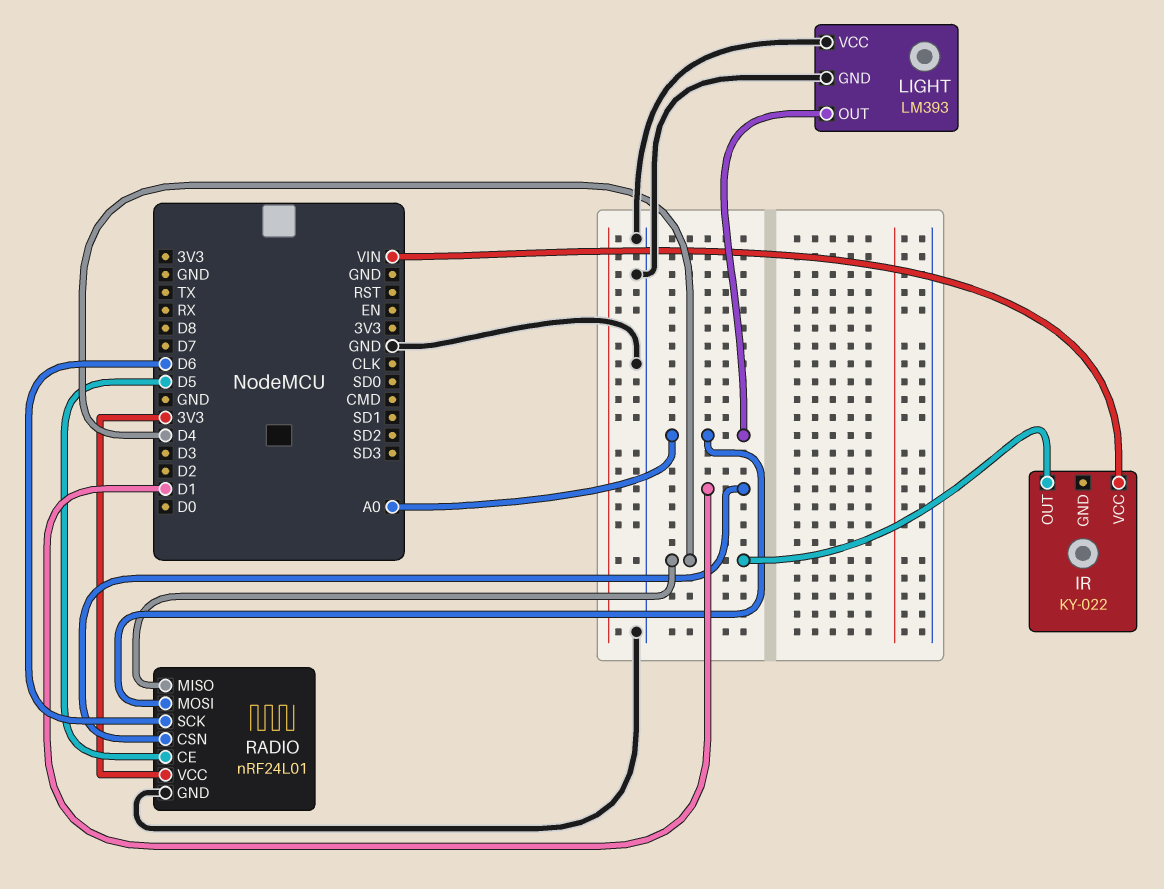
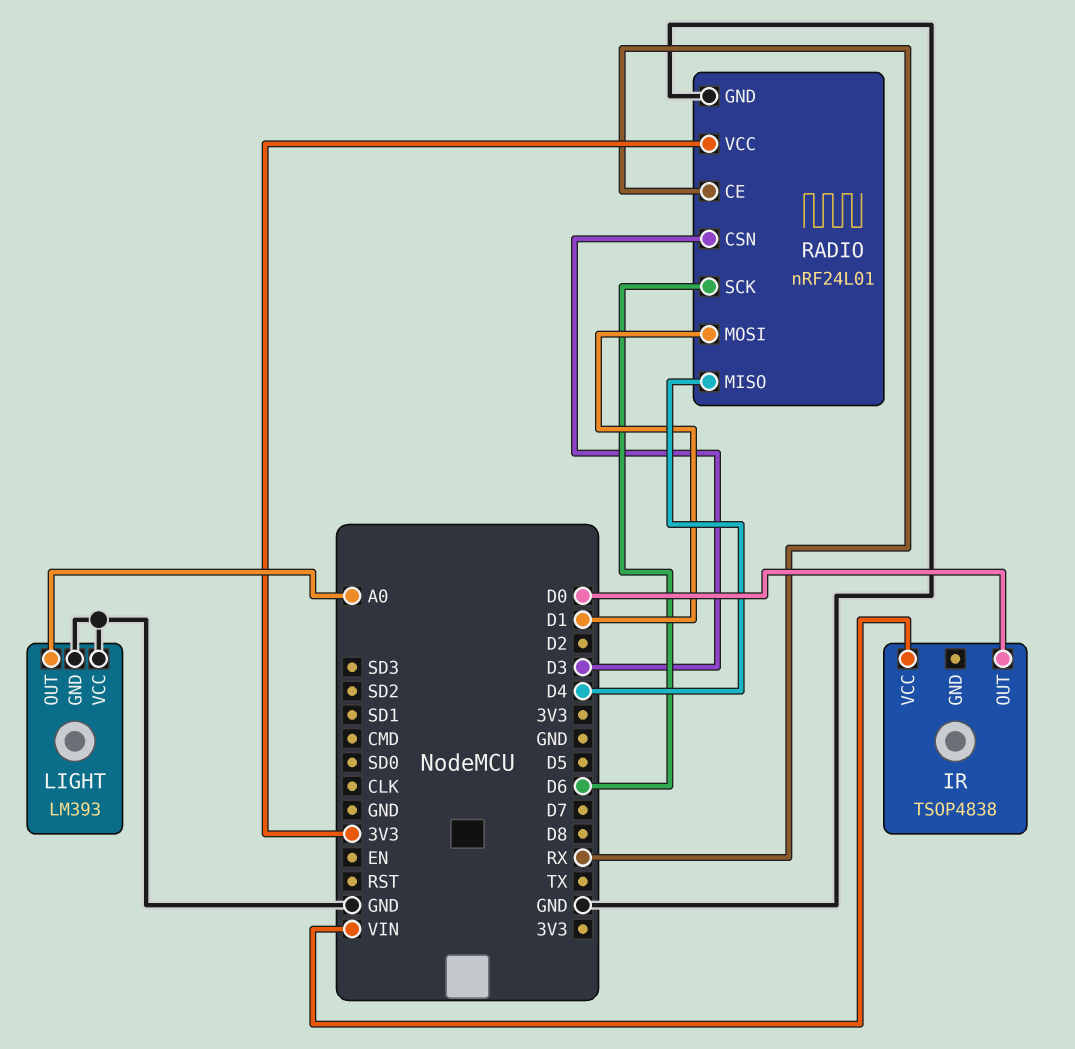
IR: KY-022 -> TSOP4838
IR pin OUT: D4 -> D0
RADIO pin CE: D5 -> RX
RADIO pin CSN: D1 -> D3
RADIO pin MOSI: A0 -> D1

